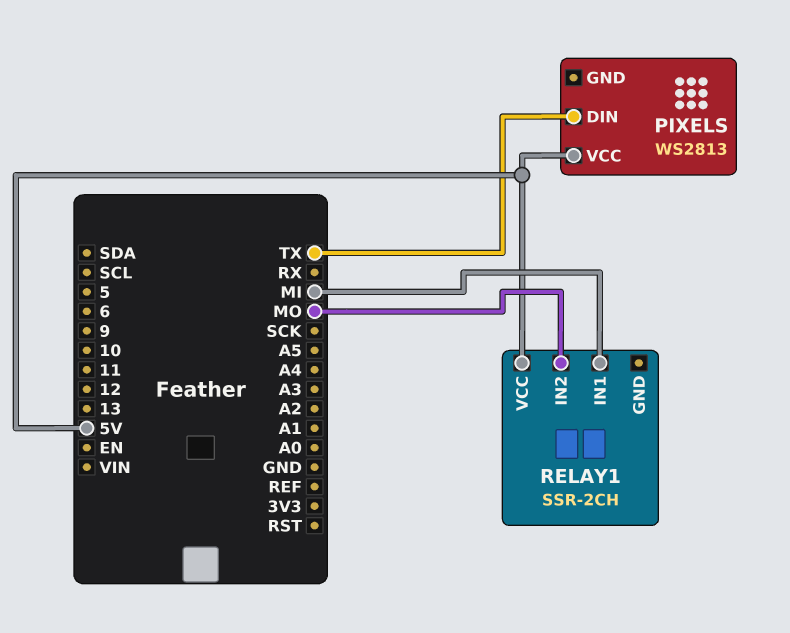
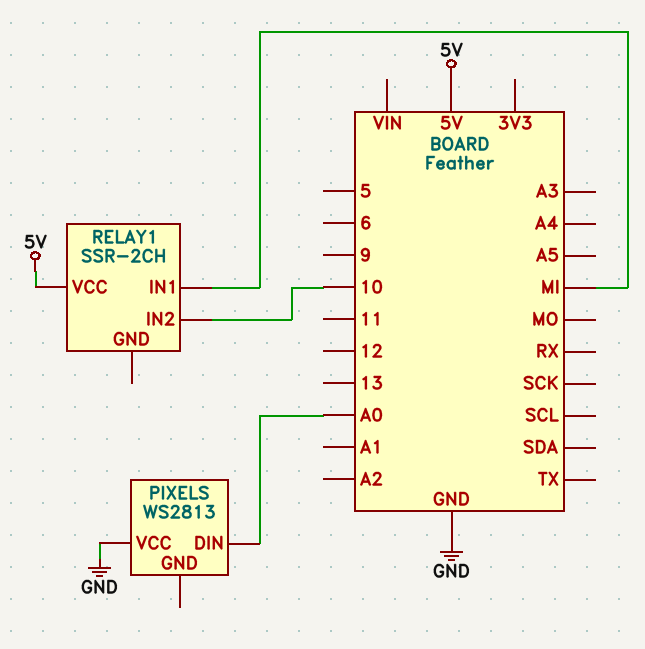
PIXELS pin DIN: TX -> A0
PIXELS pin VCC: 5V -> GND
RELAY1 pin IN2: MO -> 10

